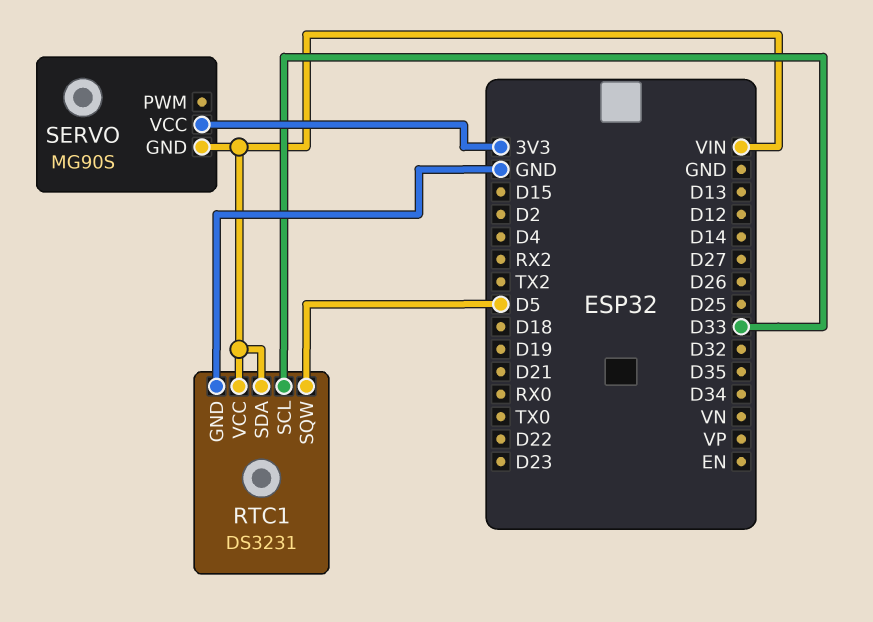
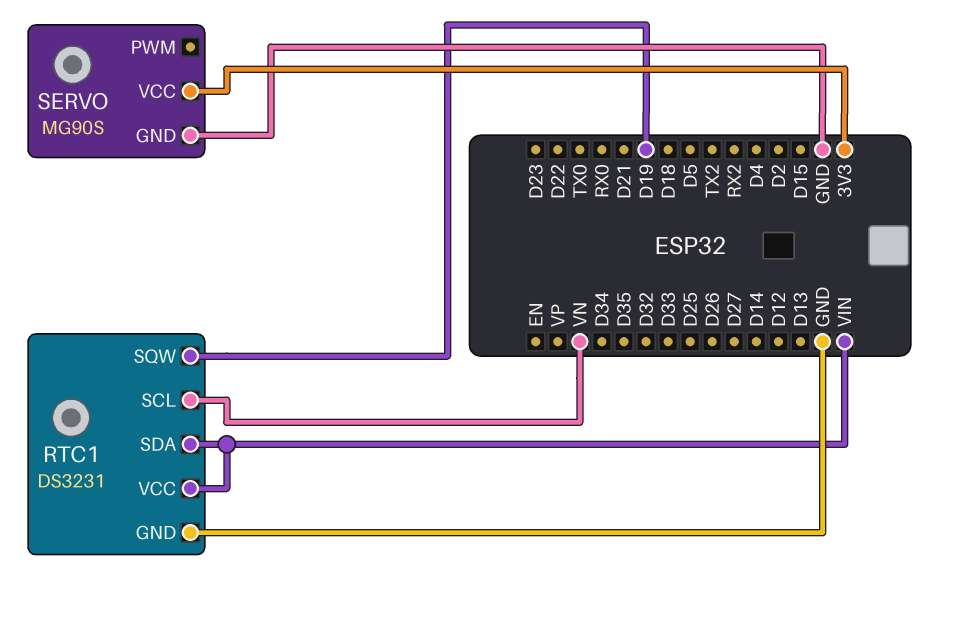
RTC1 pin SCL: D33 -> VN
RTC1 pin SQW: D5 -> D19
SERVO pin GND: VIN -> GND

